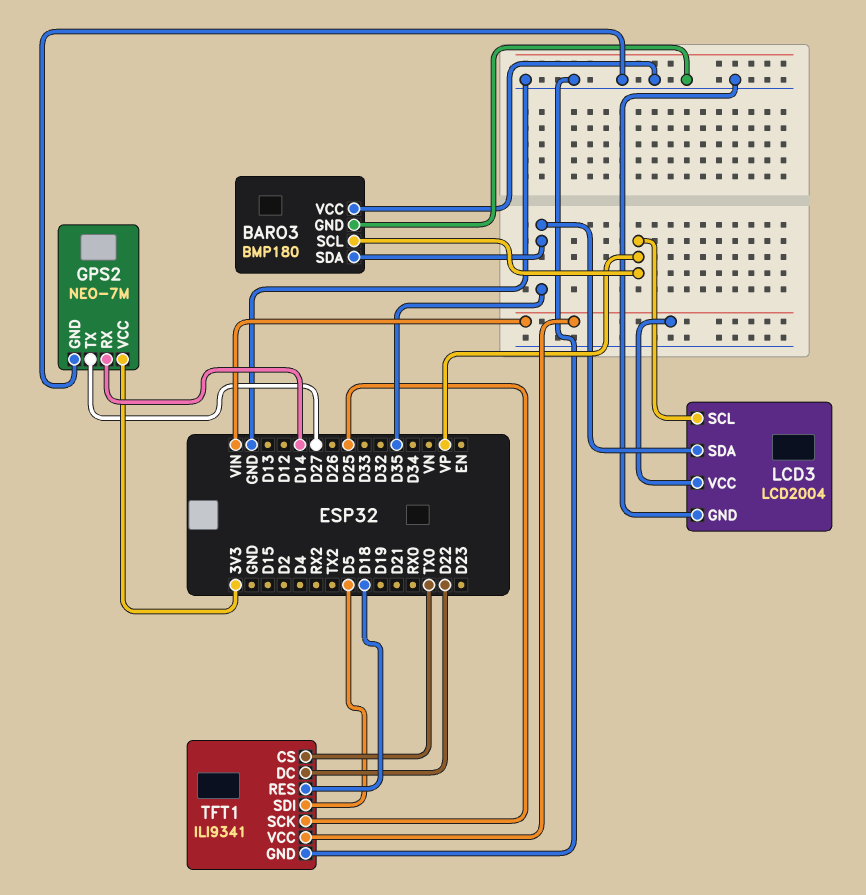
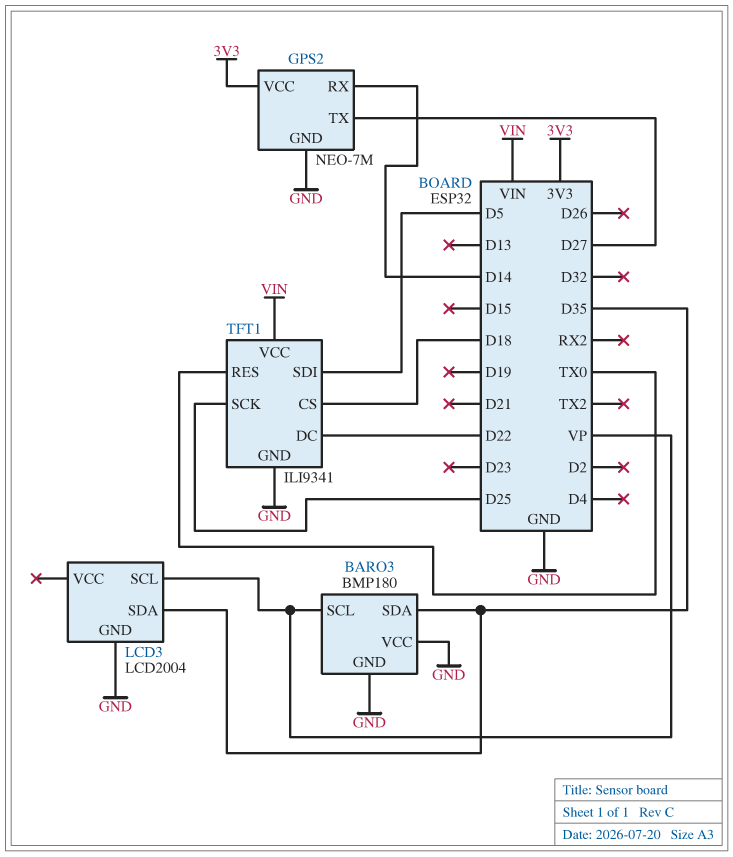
LCD3 pin VCC: VIN -> none
TFT1 pin CS: TX0 -> D18
TFT1 pin RES: D18 -> TX0

